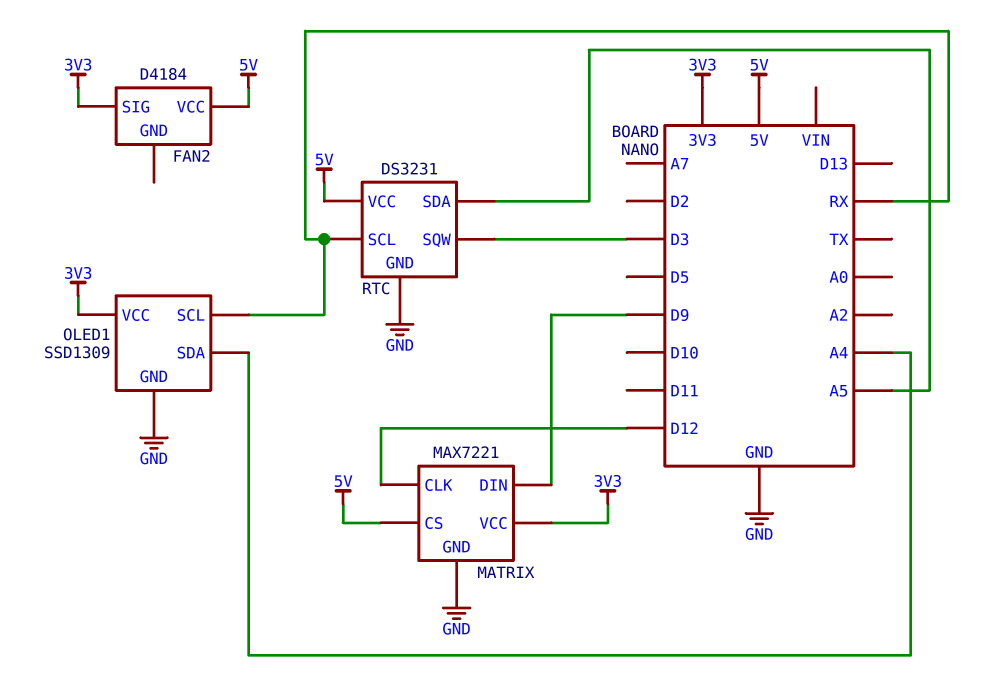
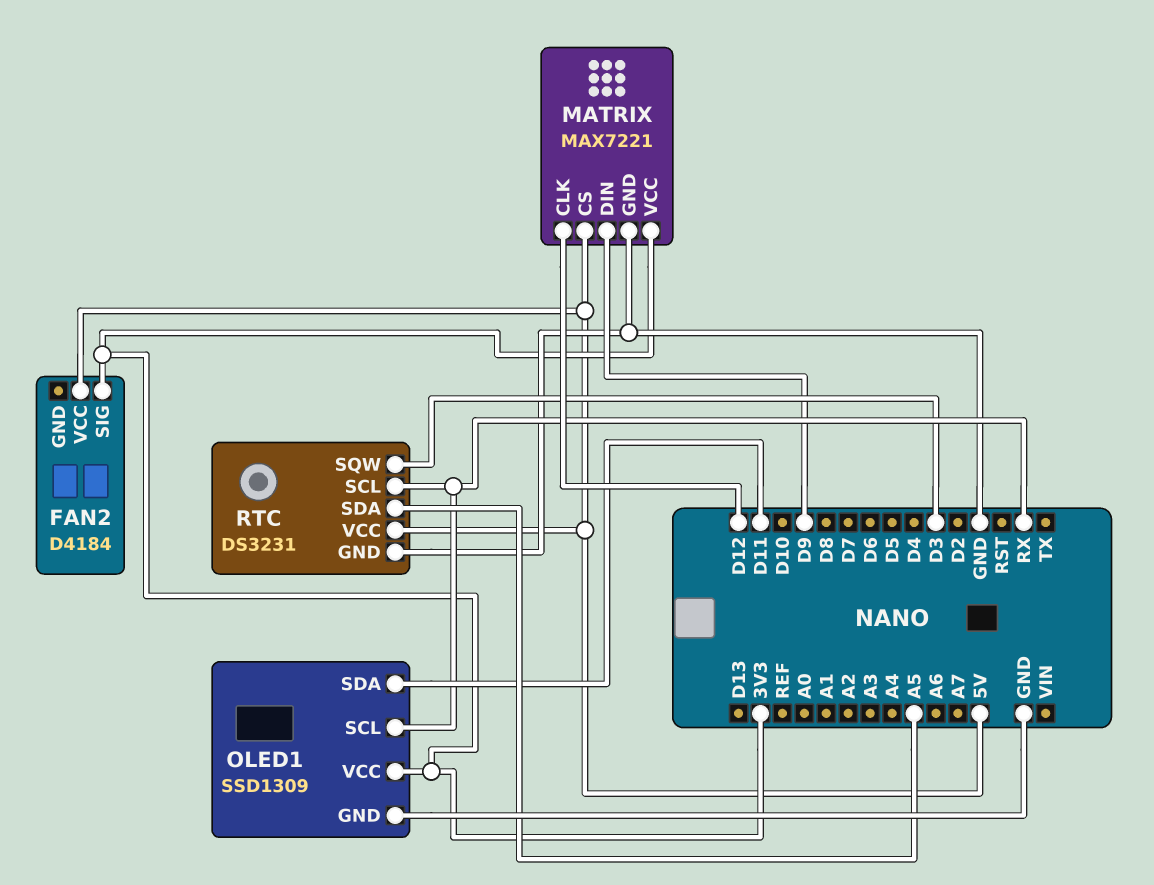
OLED1 pin SDA: A4 -> D11

